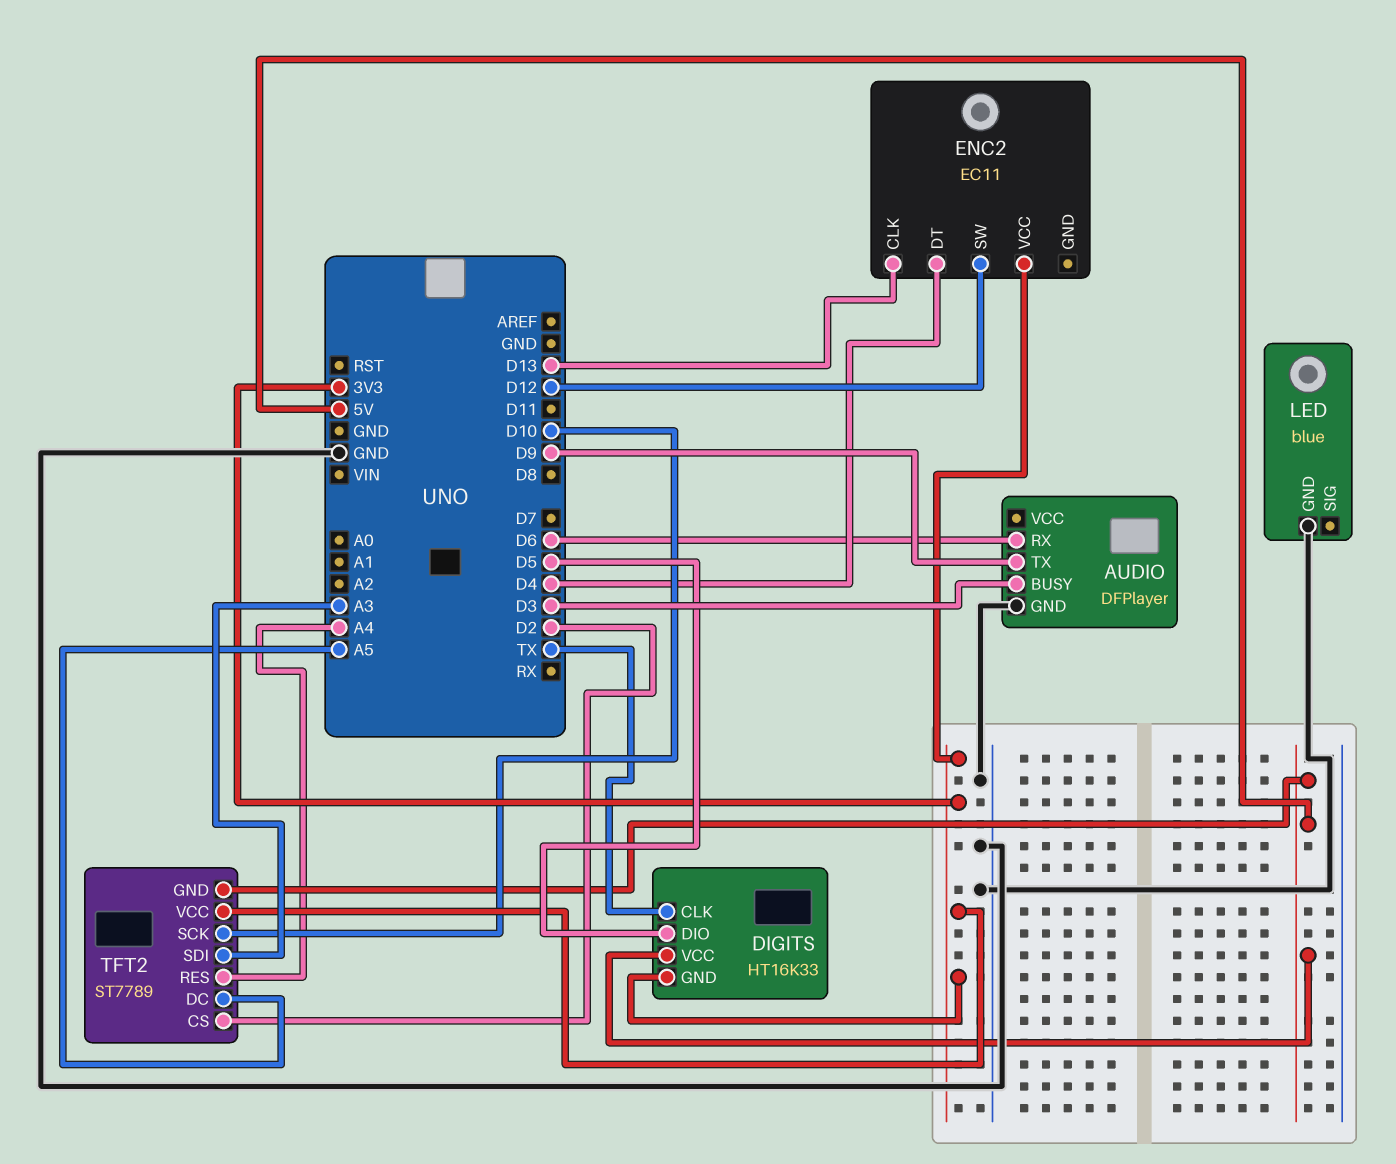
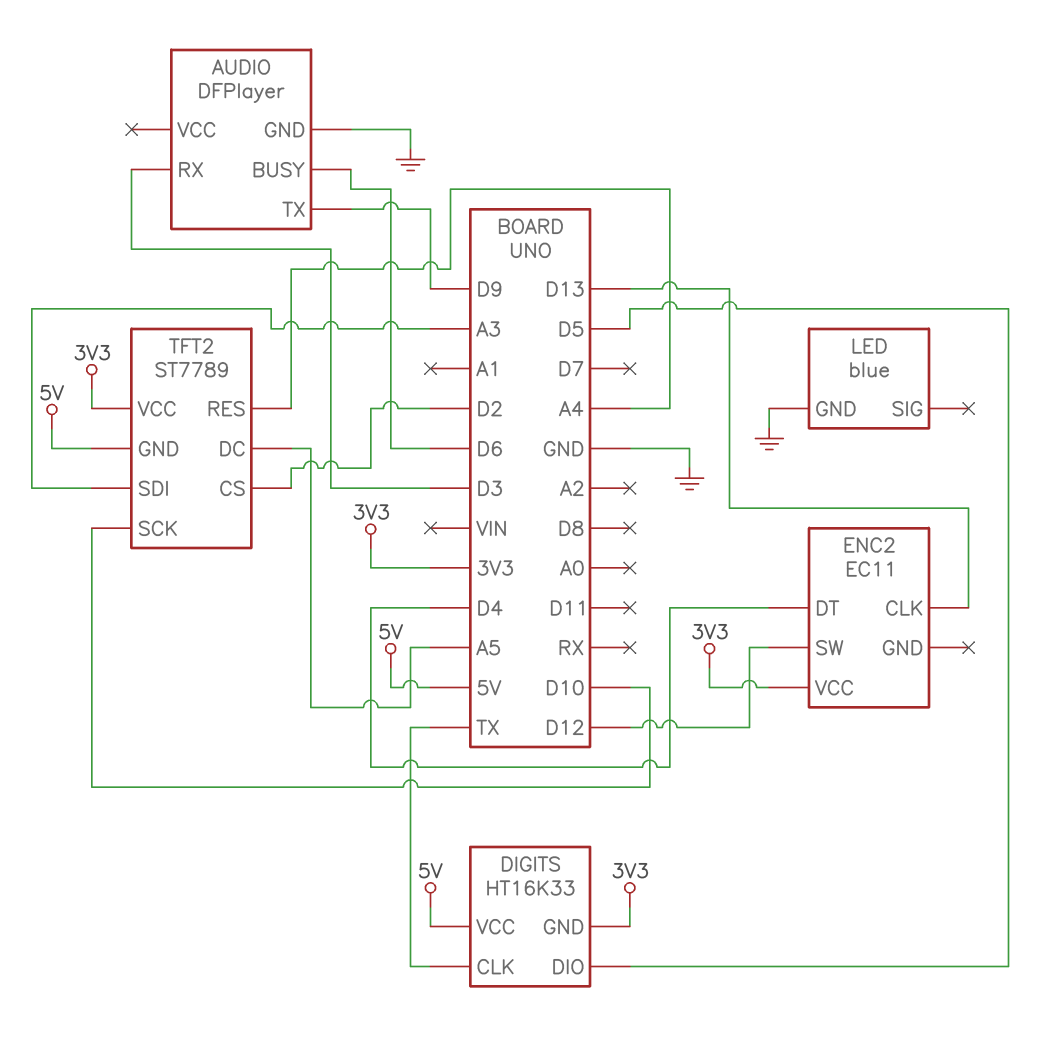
AUDIO pin BUSY: D3 -> D6
AUDIO pin RX: D6 -> D3

